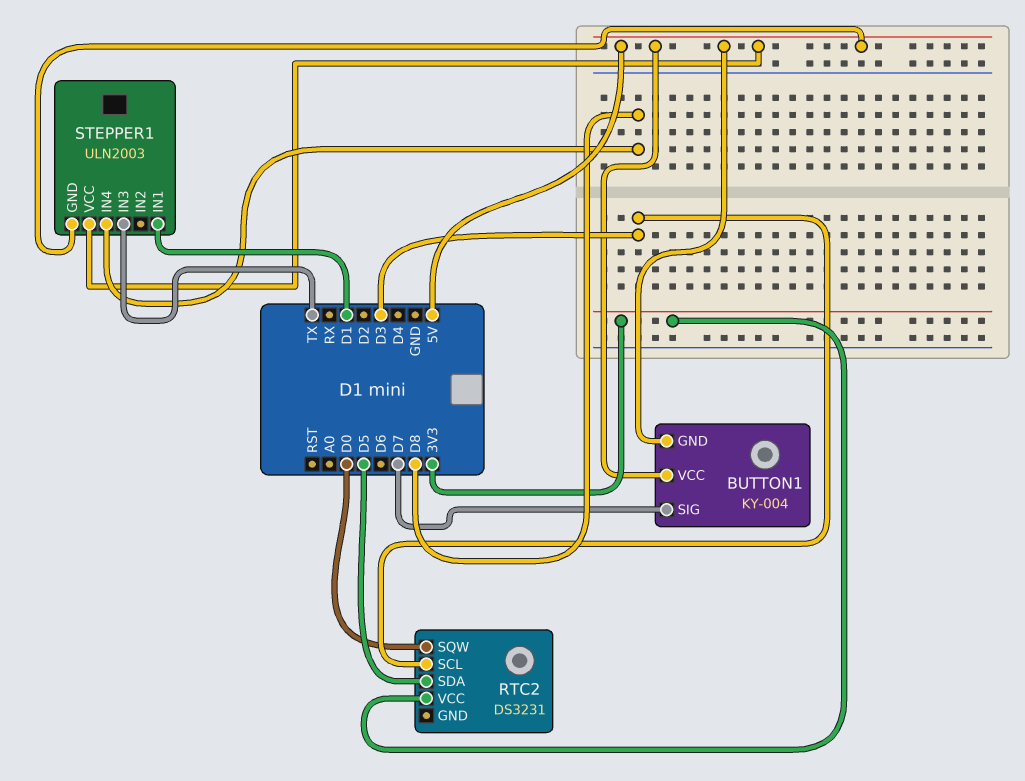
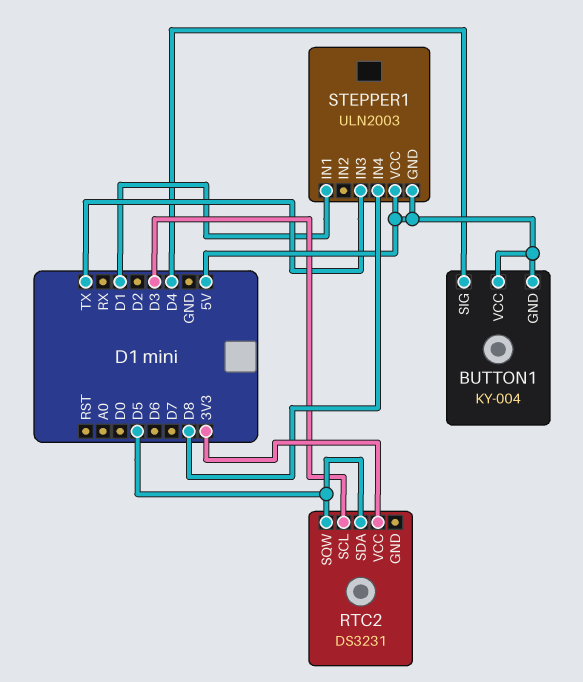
BUTTON1 pin SIG: D7 -> D4
RTC2 pin SQW: D0 -> D5

